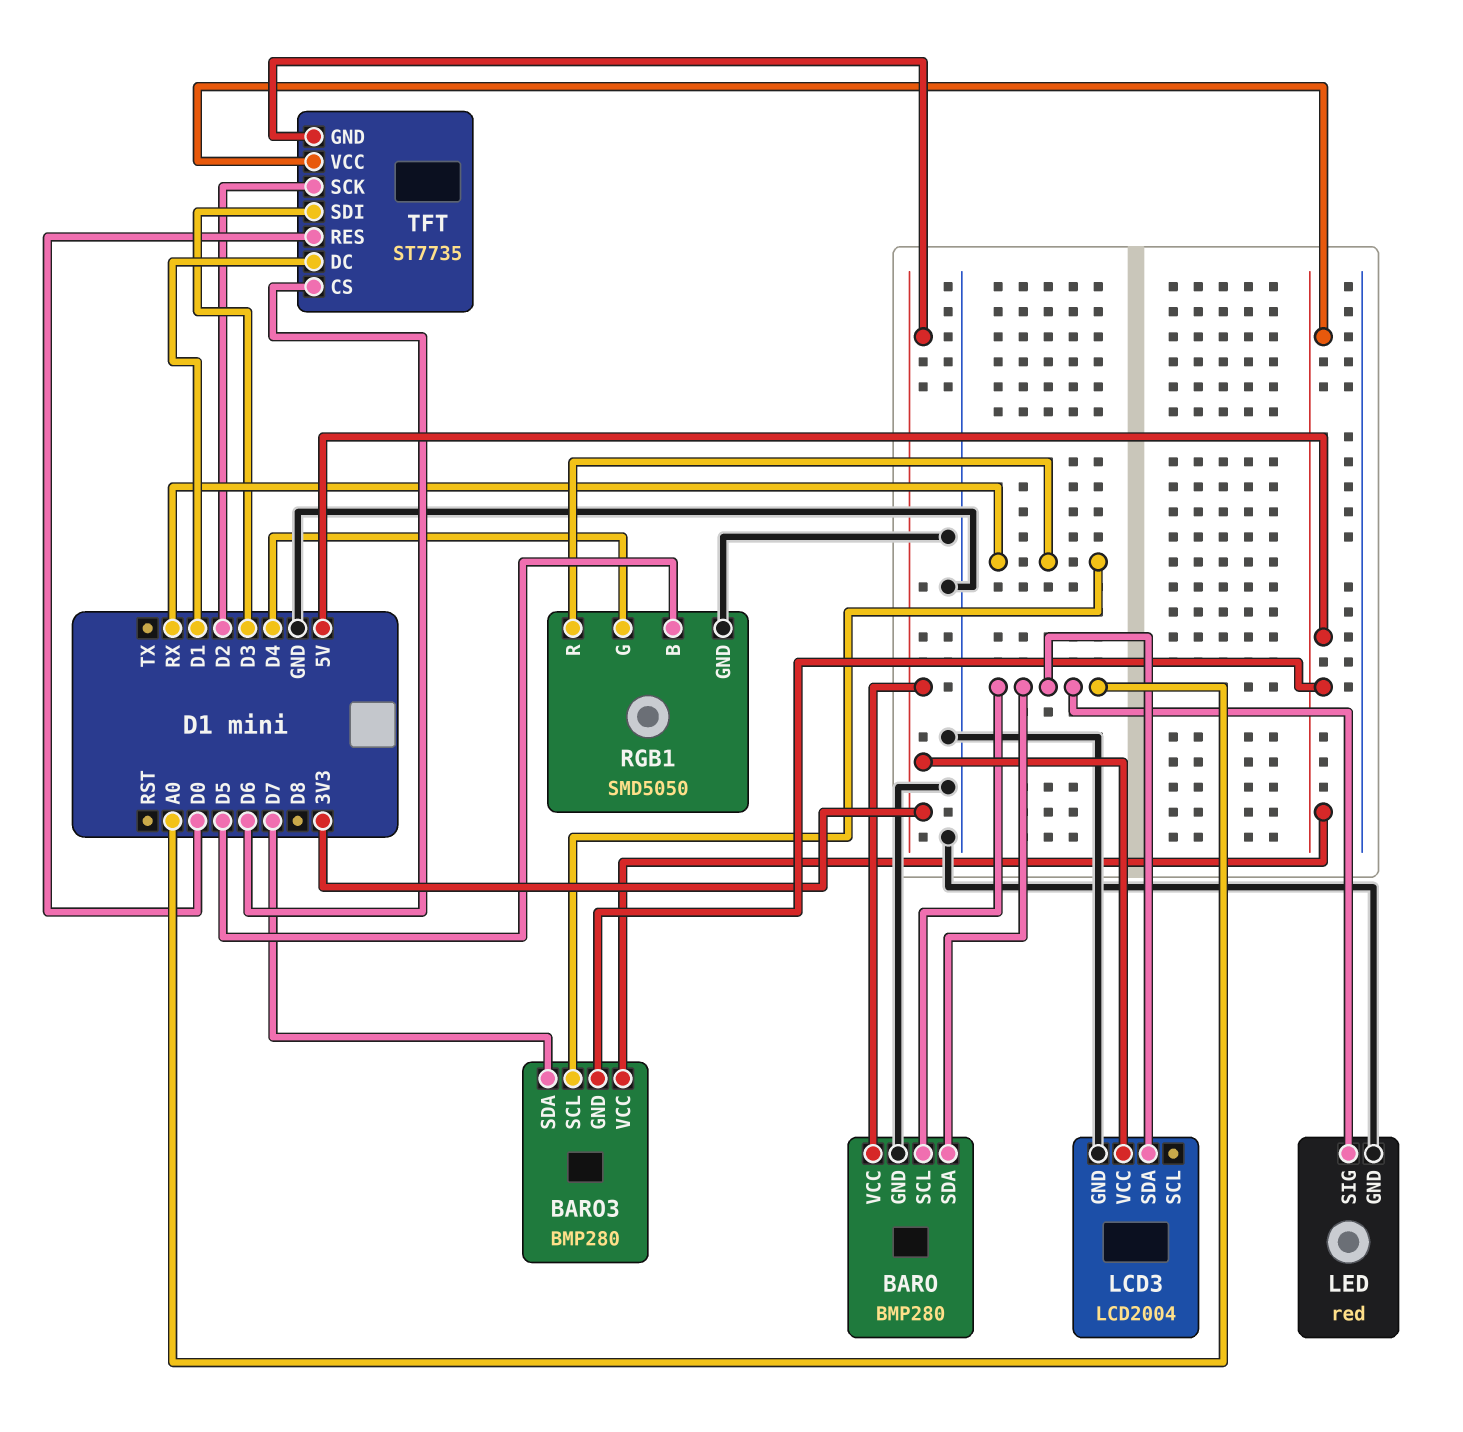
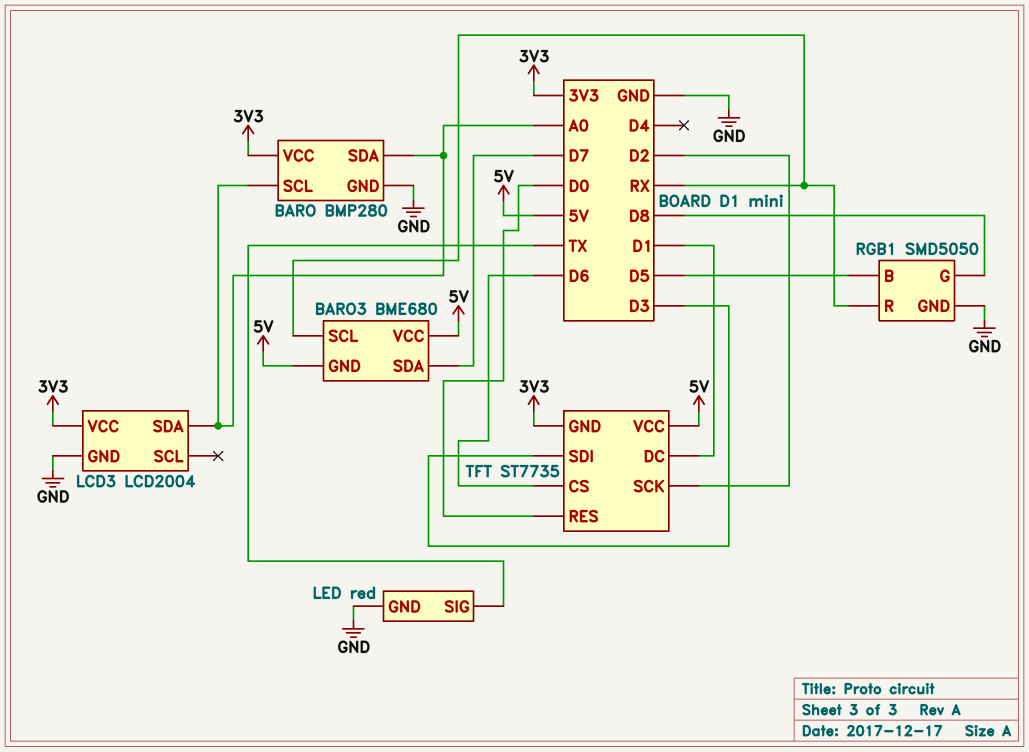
BARO3: BMP280 -> BME680
LED pin SIG: A0 -> TX
RGB1 pin G: D4 -> D8

